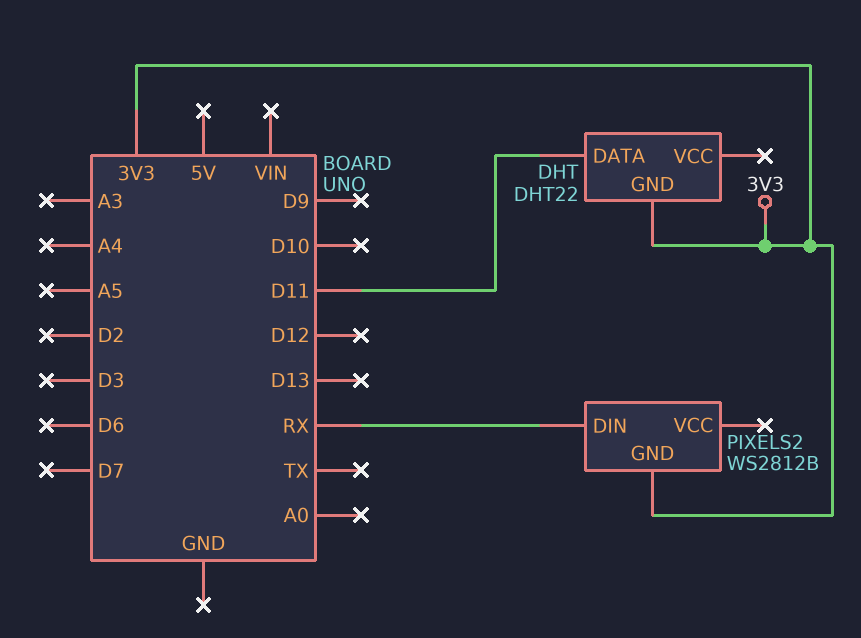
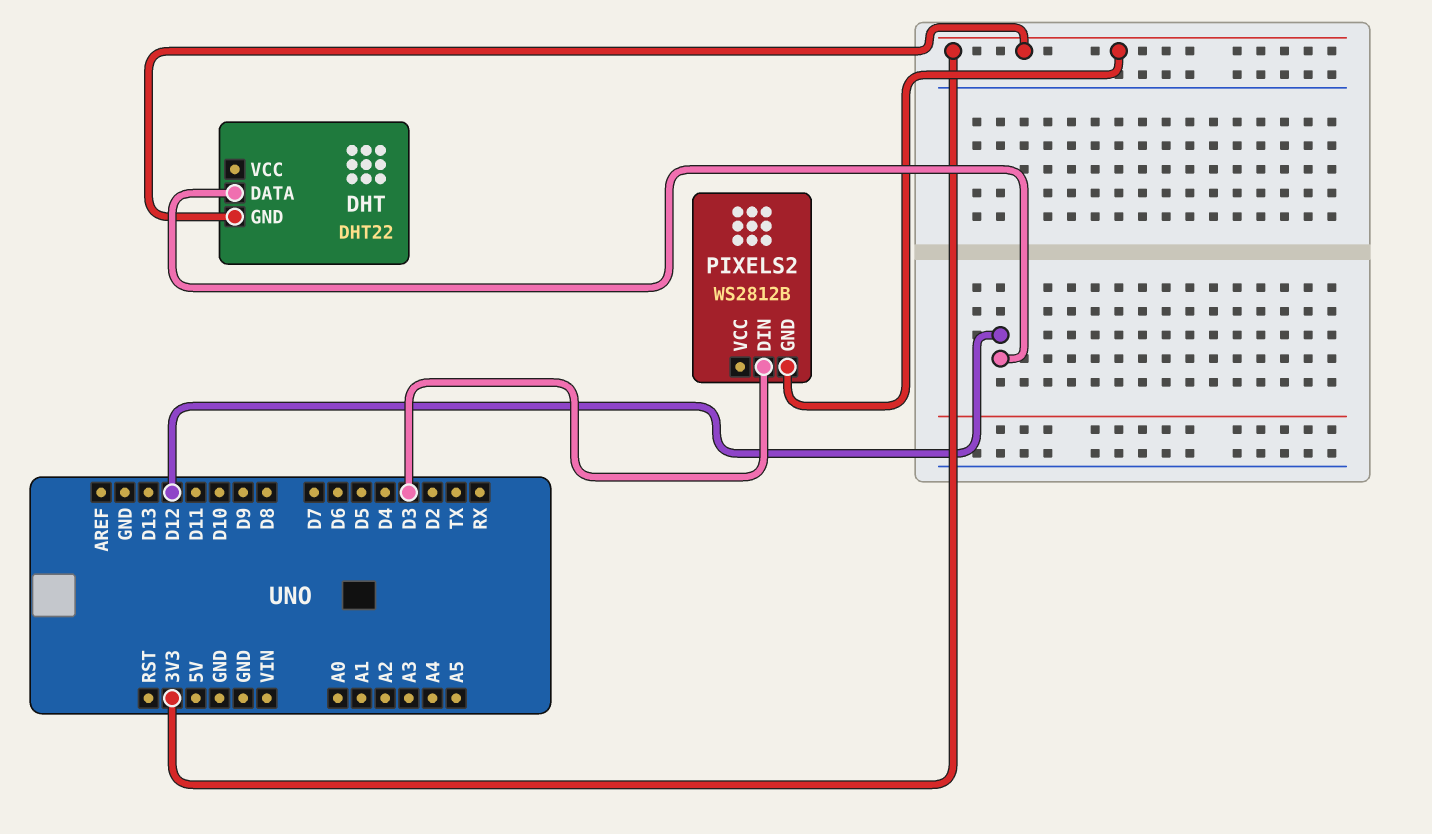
DHT pin DATA: D11 -> D12
PIXELS2 pin DIN: RX -> D3

